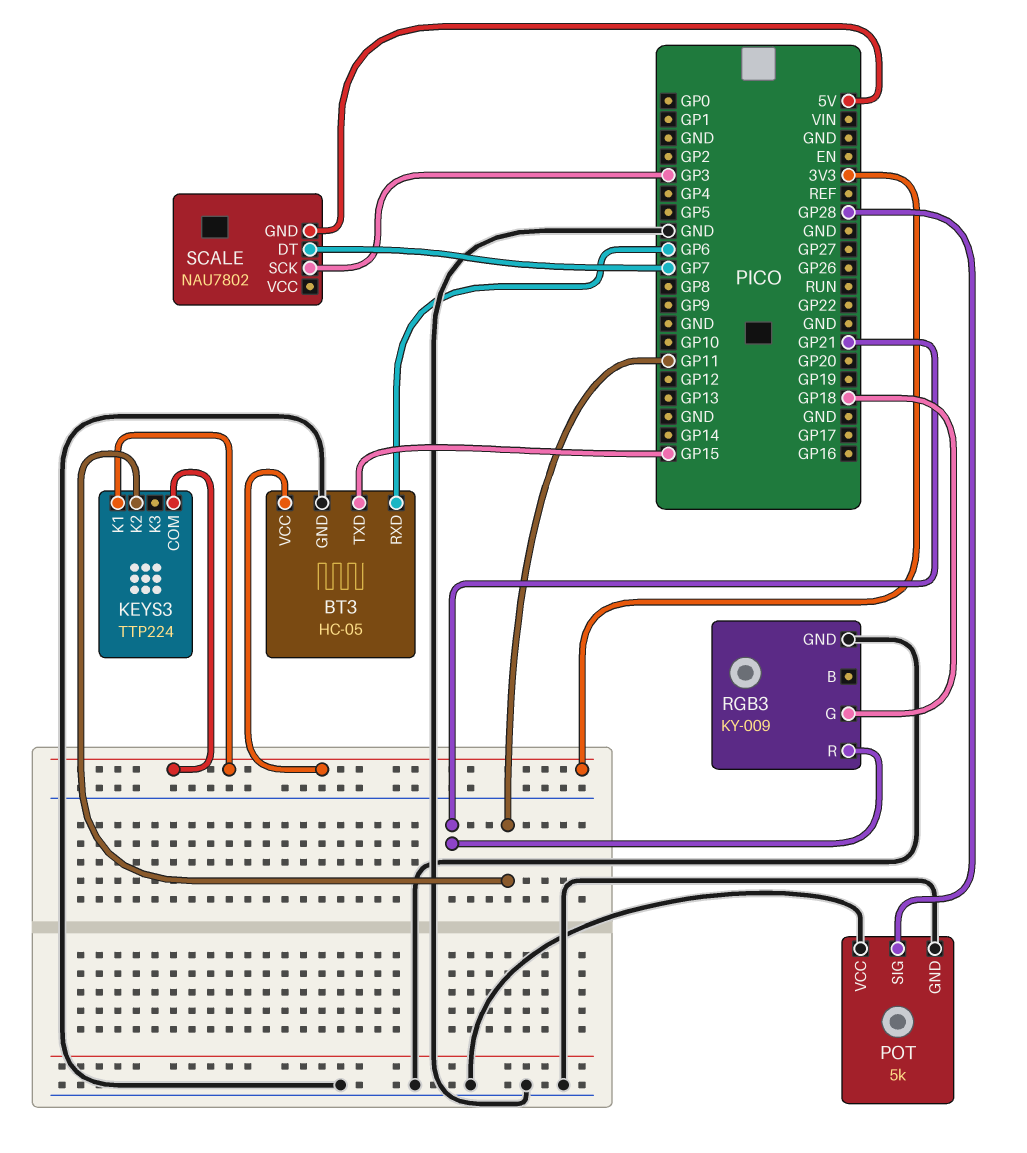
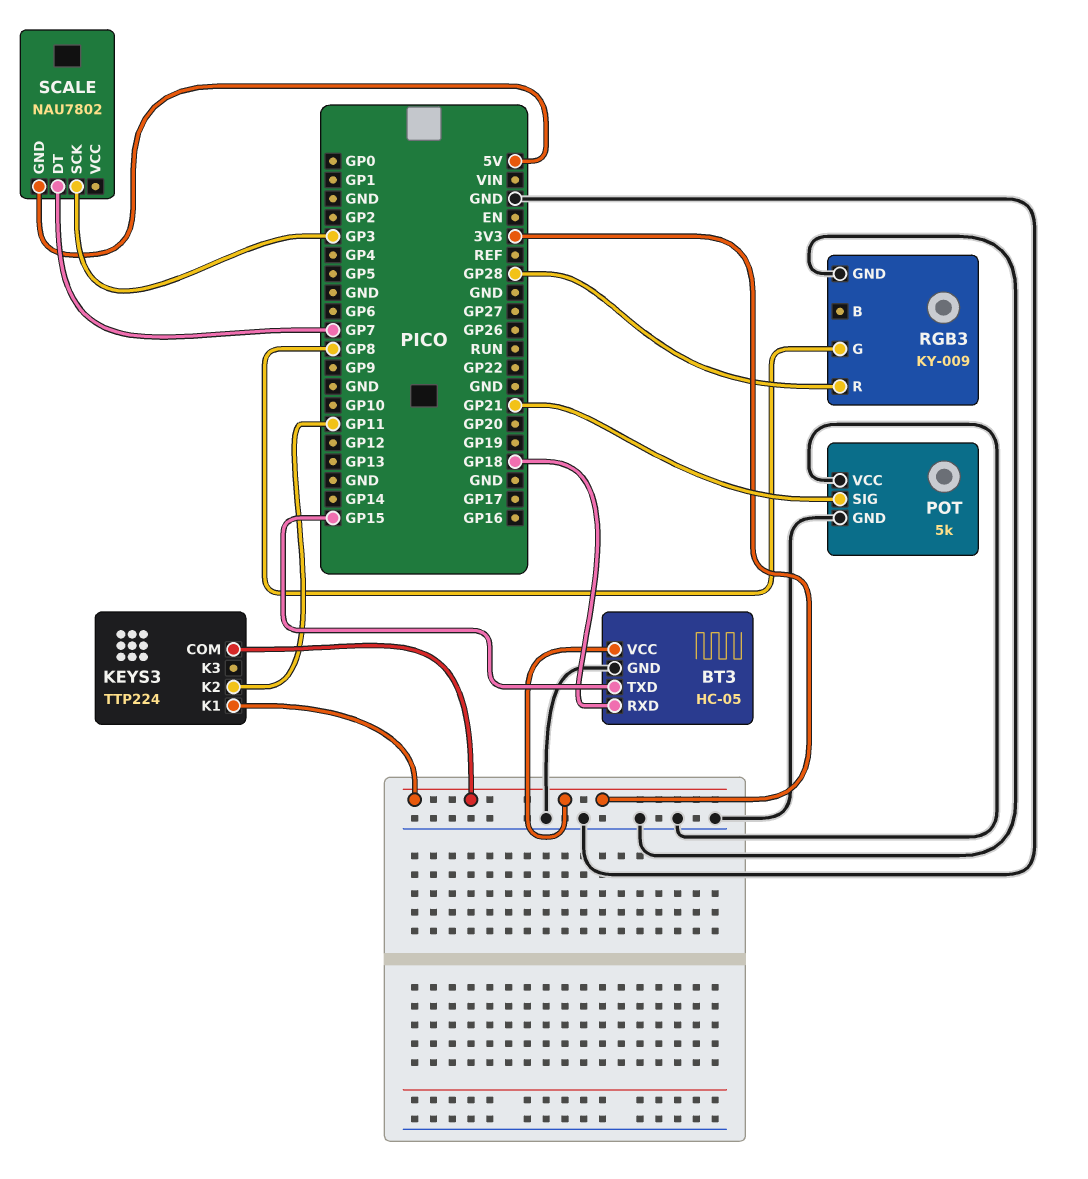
BT3 pin RXD: GP6 -> GP18
POT pin SIG: GP28 -> GP21
RGB3 pin G: GP18 -> GP8
RGB3 pin R: GP21 -> GP28

